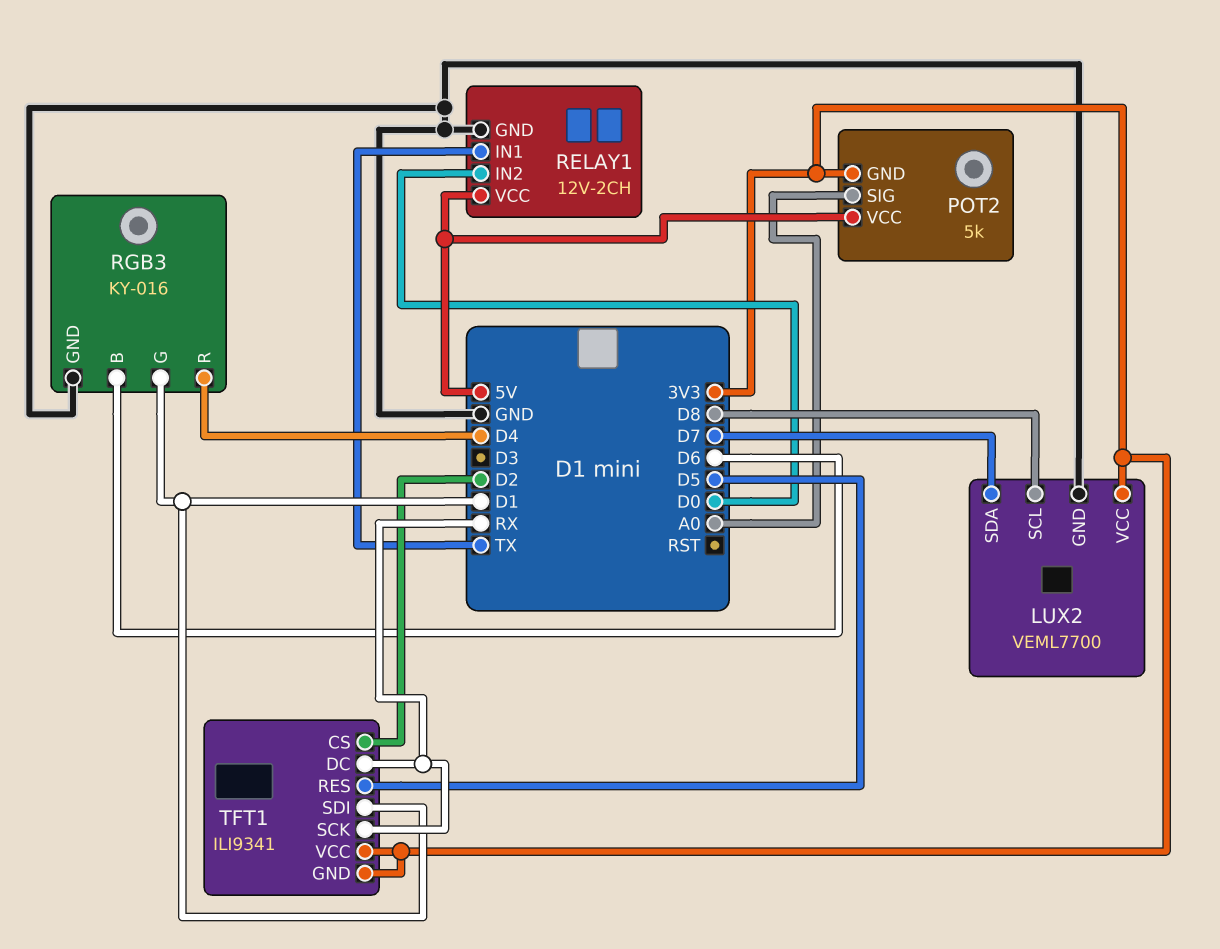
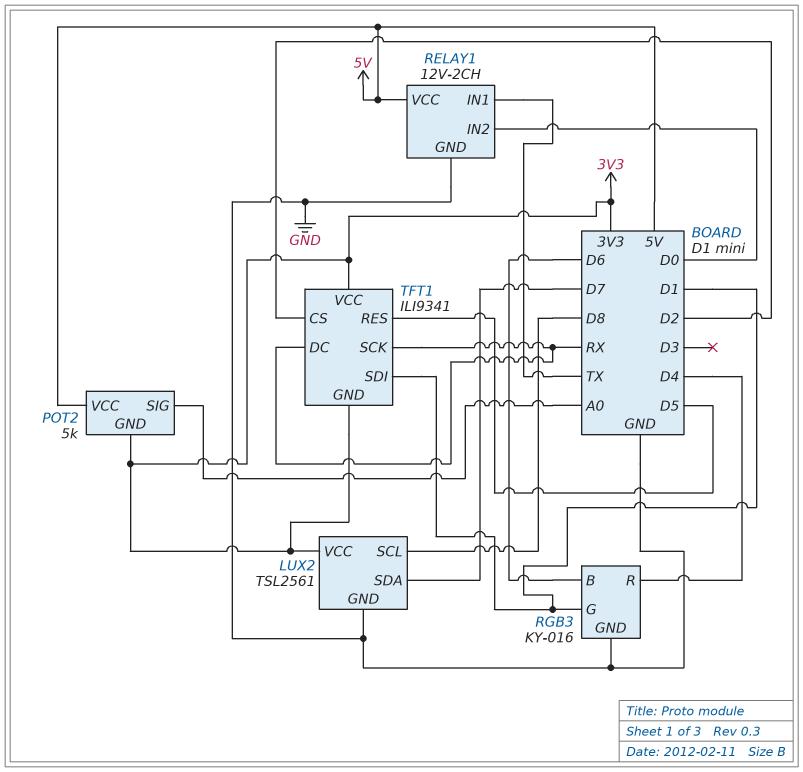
LUX2: VEML7700 -> TSL2561

